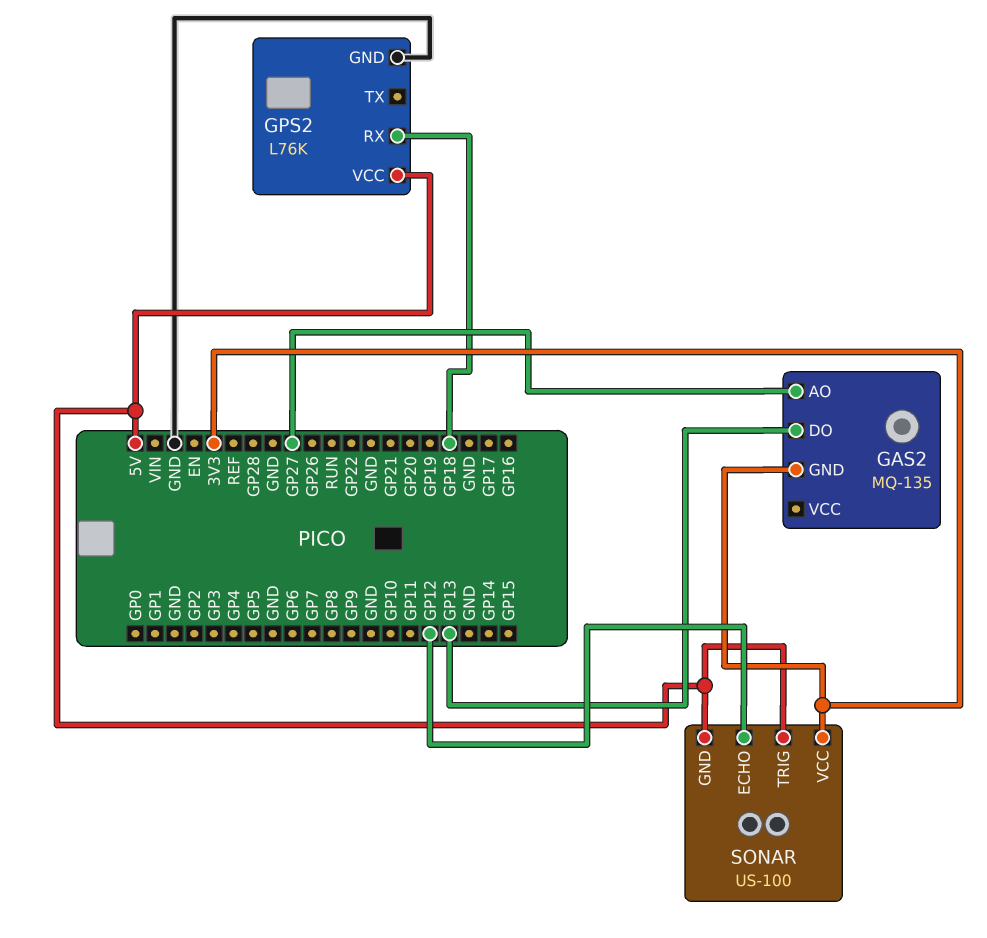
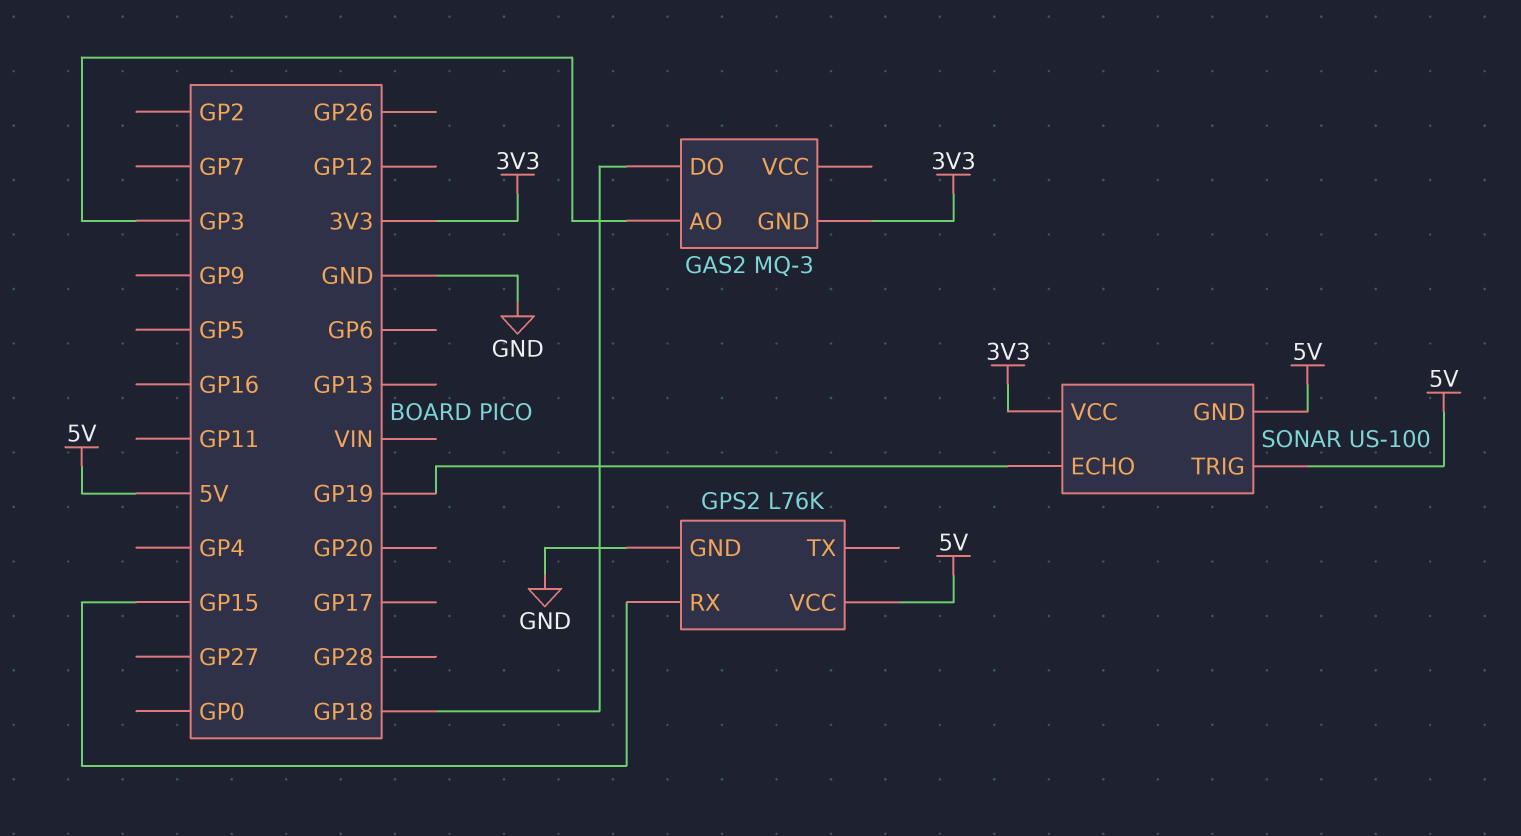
GAS2: MQ-135 -> MQ-3
GAS2 pin AO: GP27 -> GP3
GAS2 pin DO: GP13 -> GP18
GPS2 pin RX: GP18 -> GP15
SONAR pin ECHO: GP12 -> GP19

